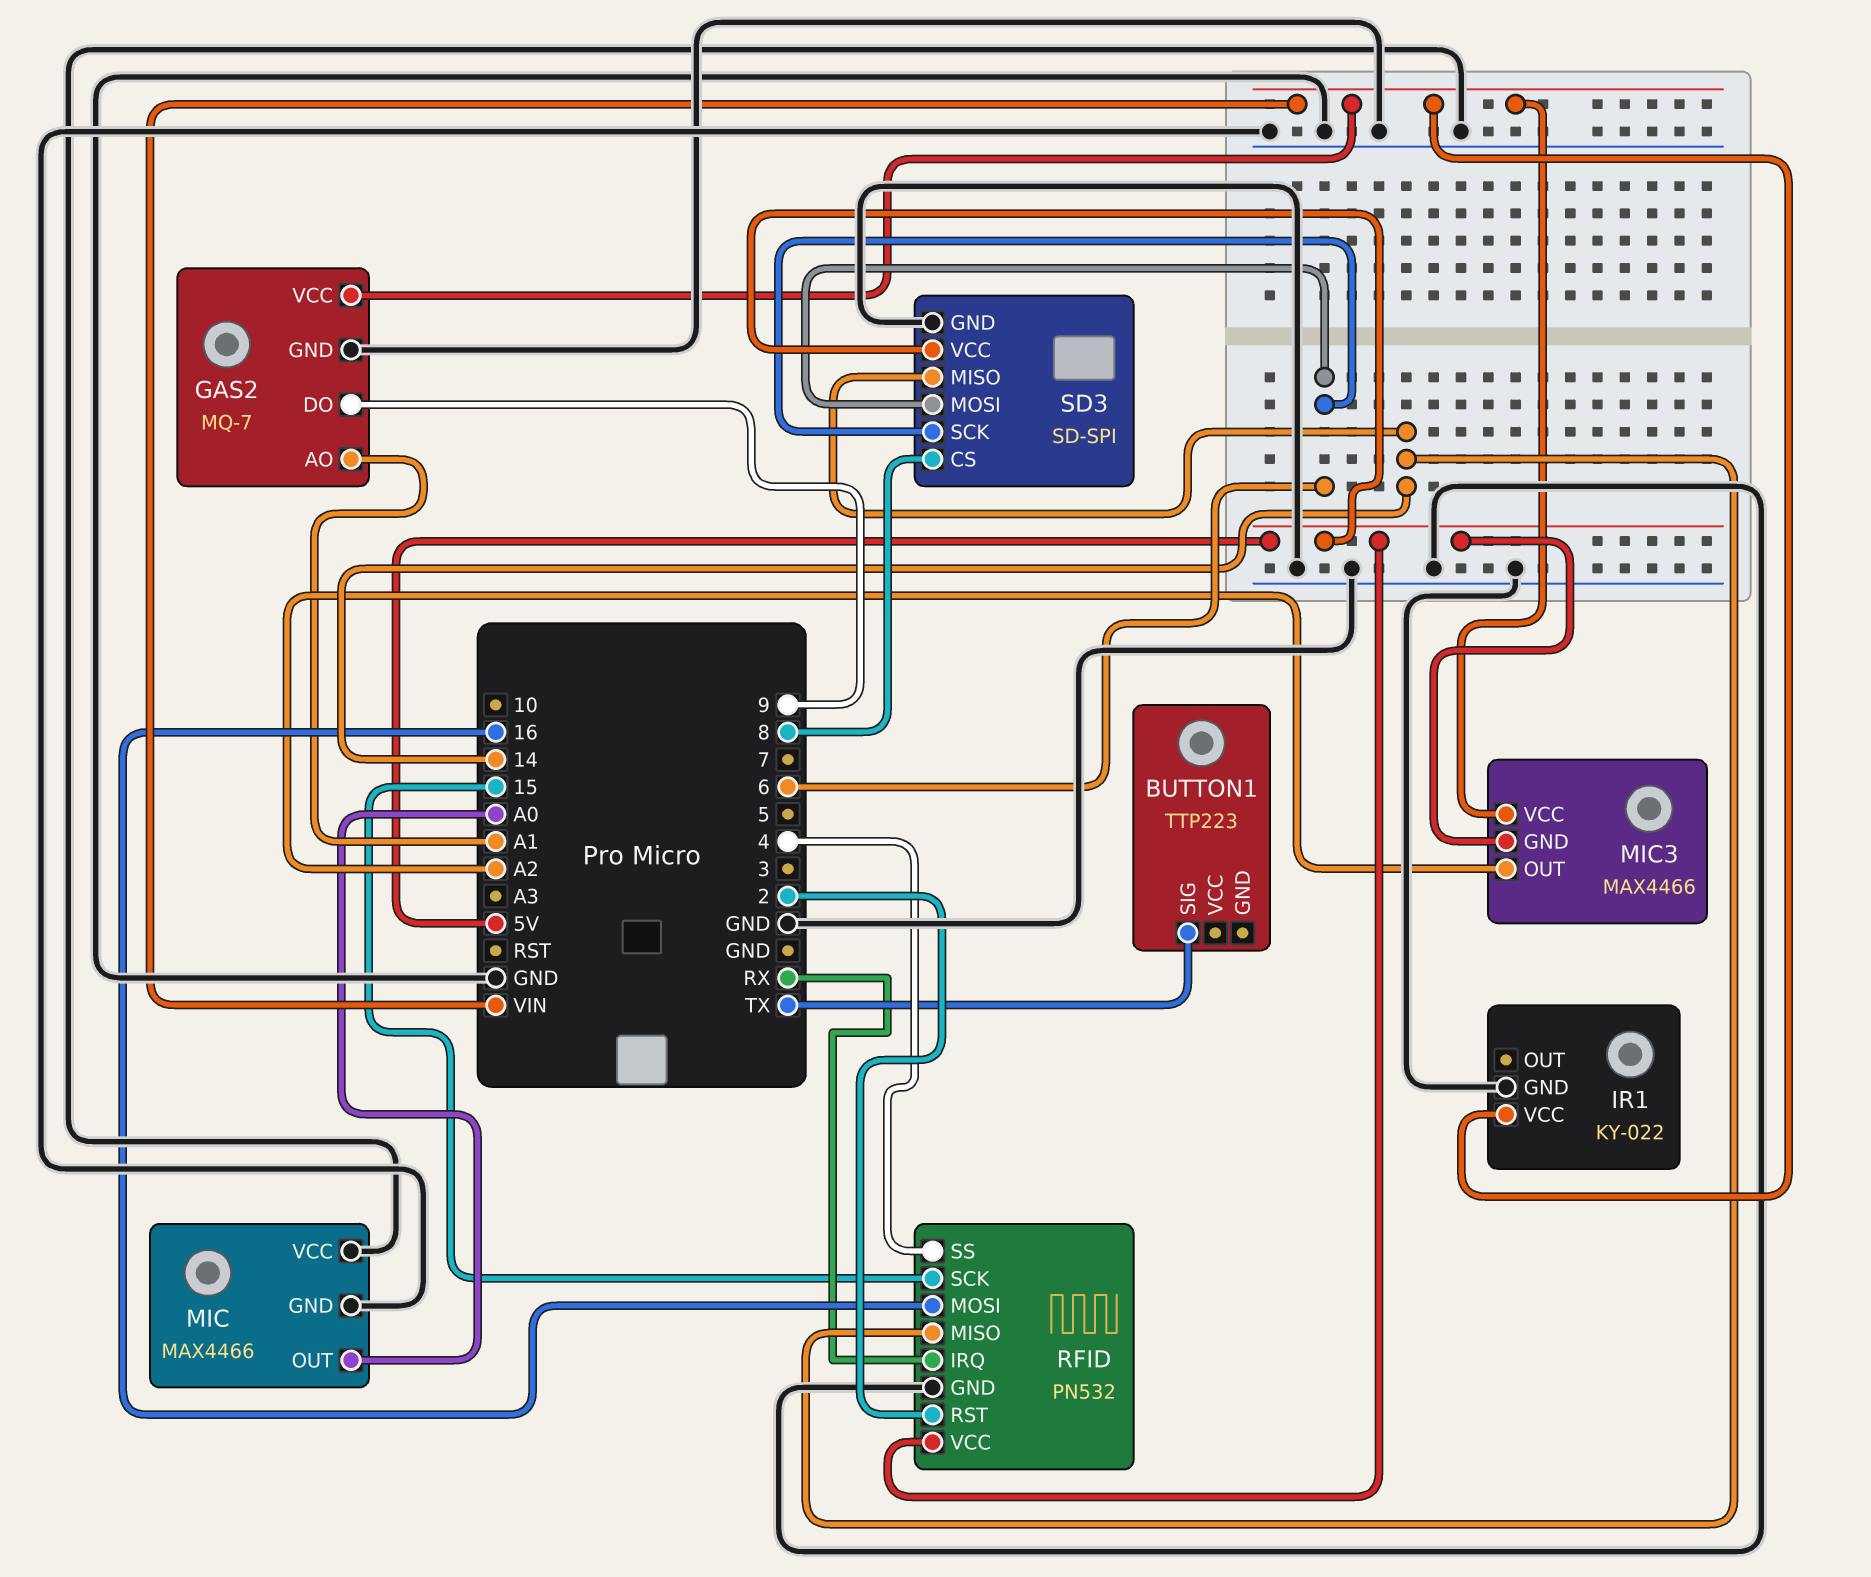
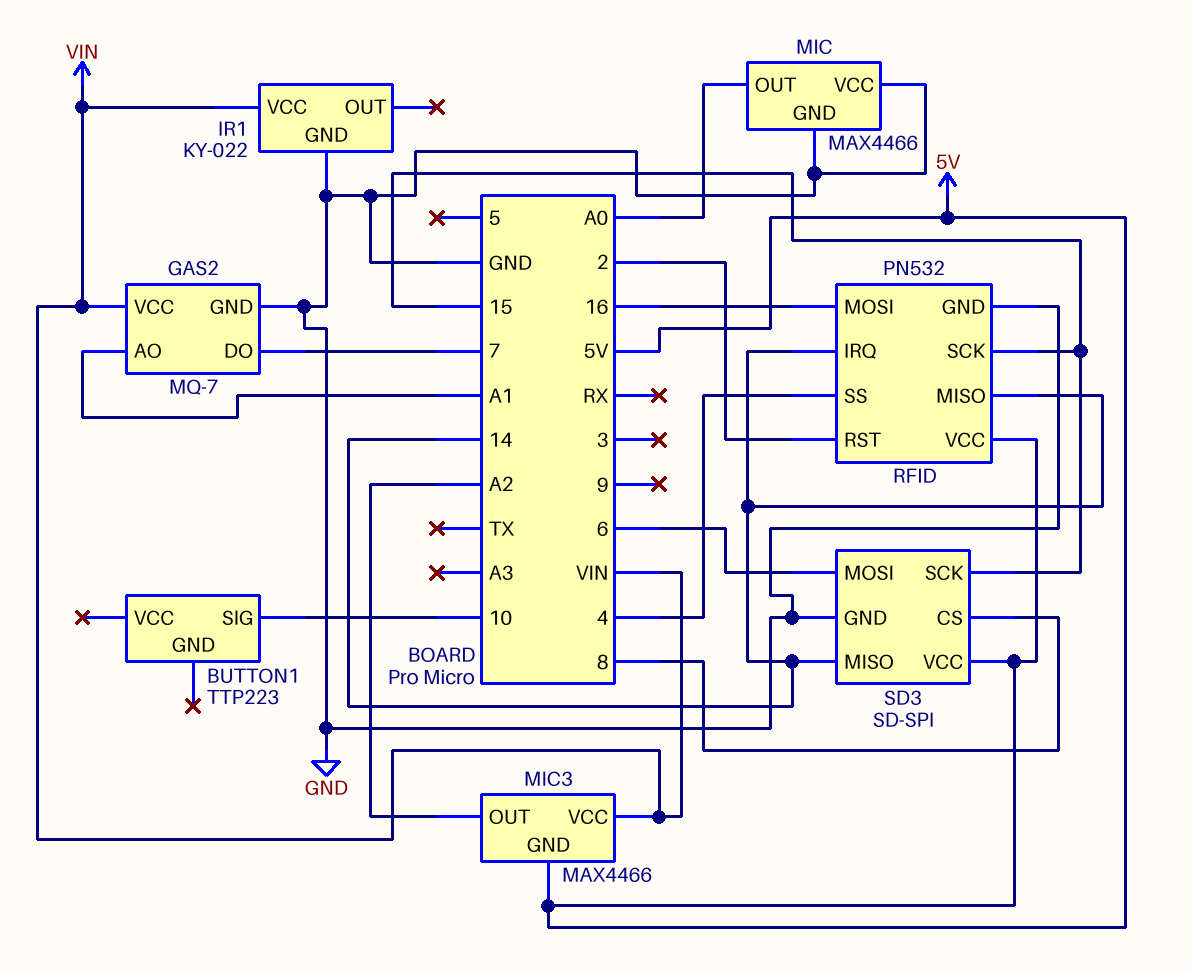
BUTTON1 pin SIG: TX -> 10
GAS2 pin DO: 9 -> 7
RFID pin IRQ: RX -> 14
SD3 pin SCK: 6 -> 15

